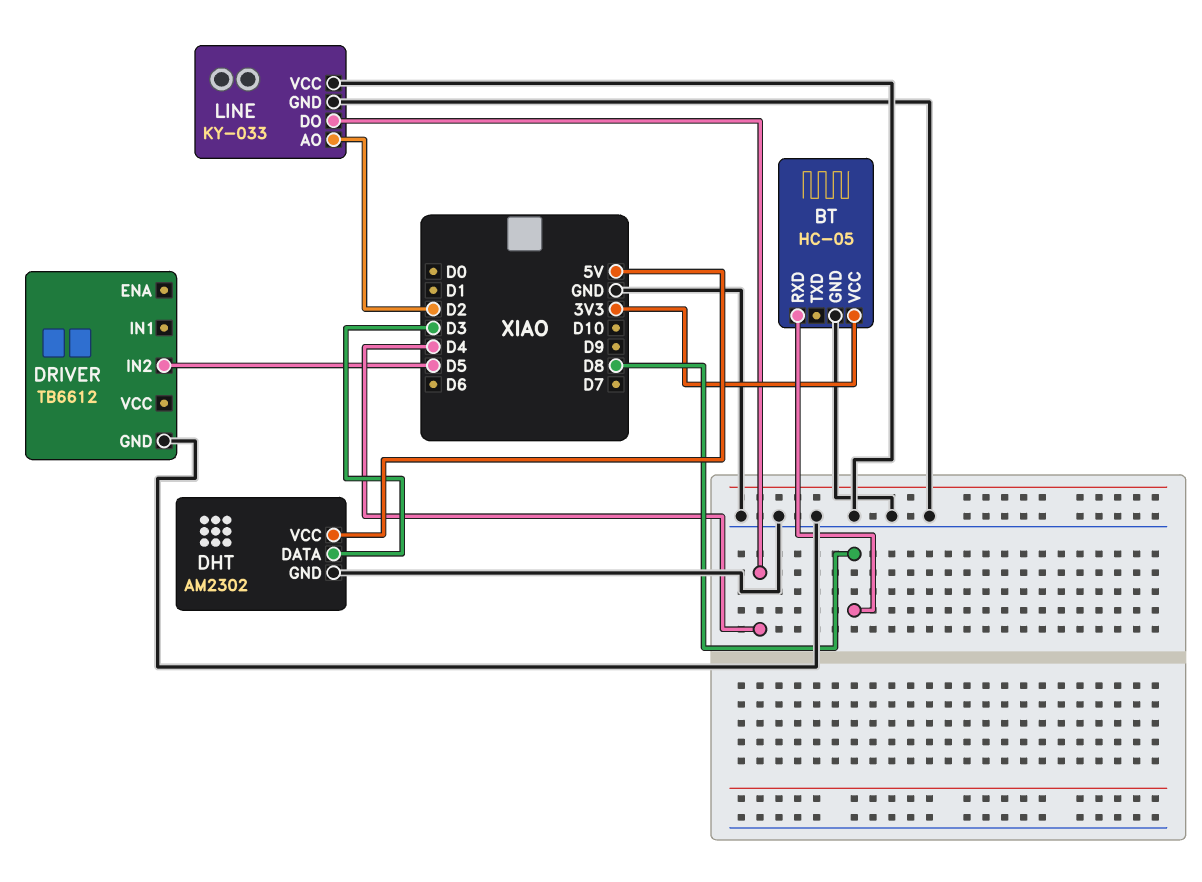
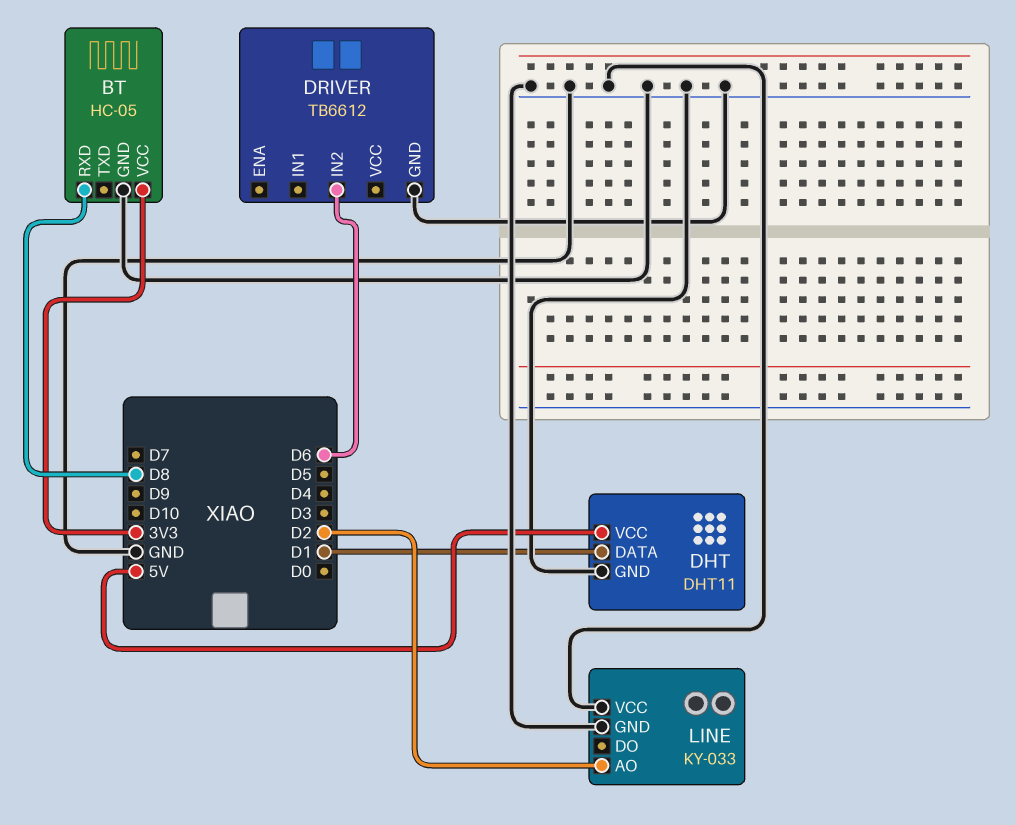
DHT: AM2302 -> DHT11
DHT pin DATA: D3 -> D1
DRIVER pin IN2: D5 -> D6
LINE pin DO: D4 -> none

